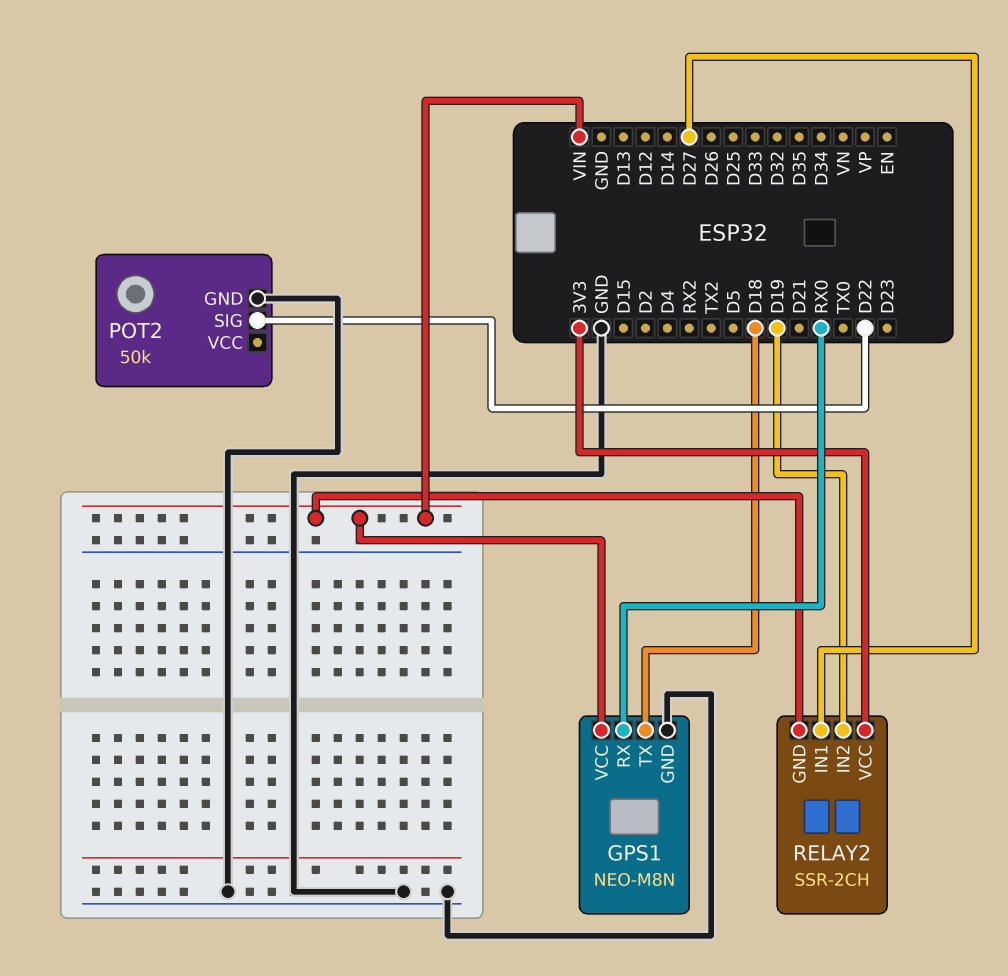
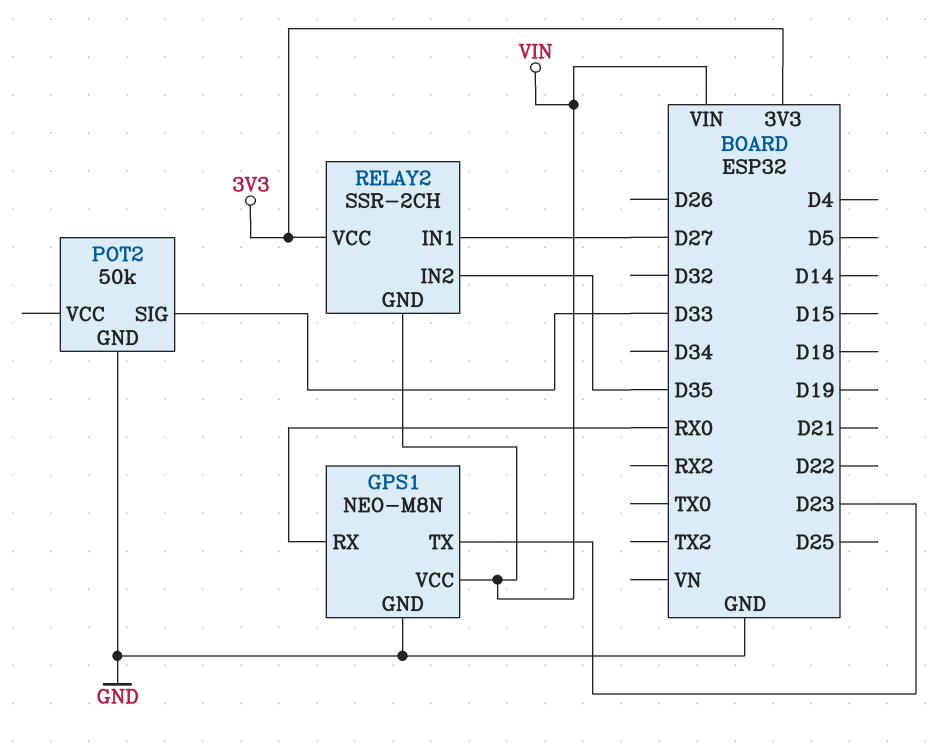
GPS1 pin TX: D18 -> D23
POT2 pin SIG: D22 -> D33
RELAY2 pin IN2: D19 -> D35

